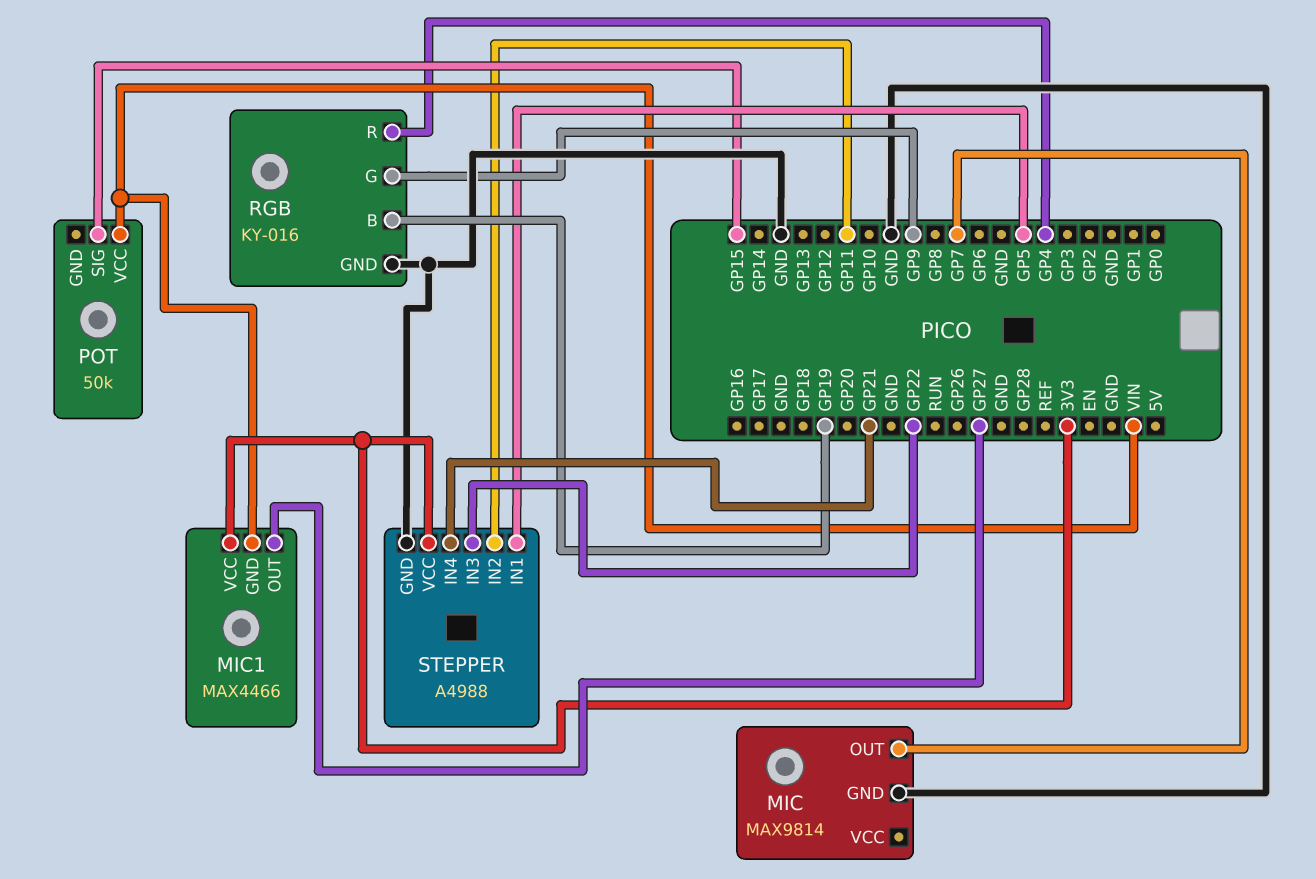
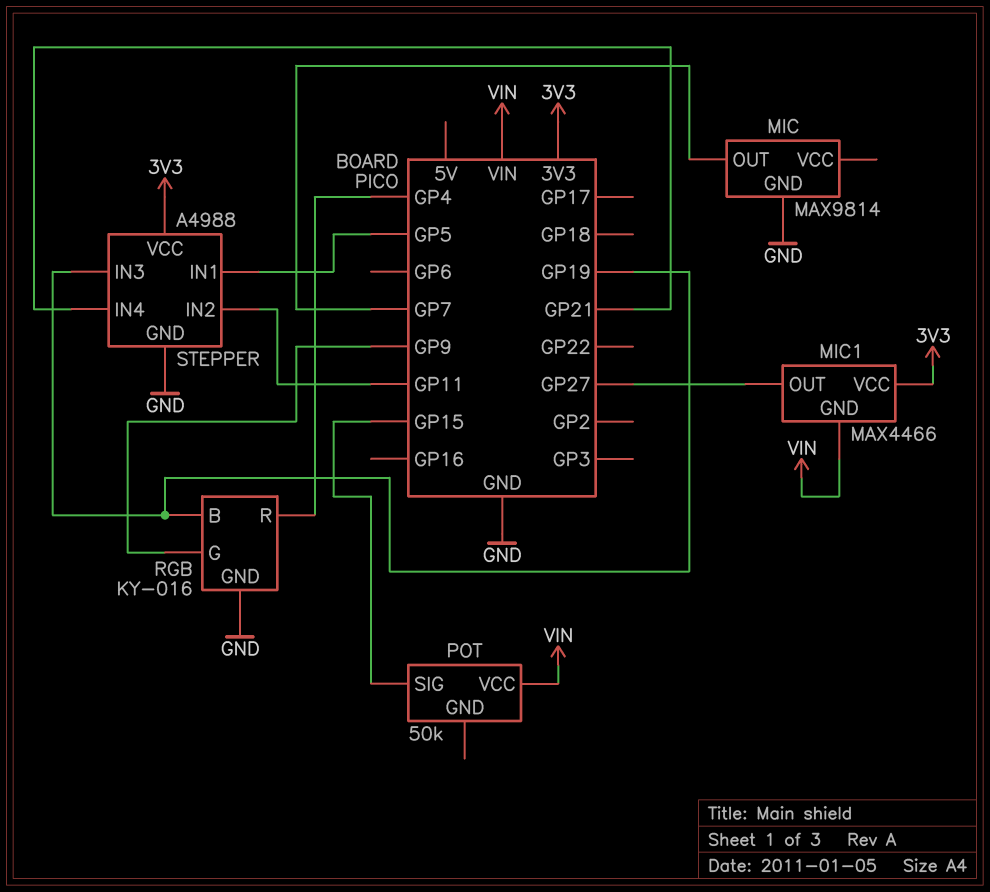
STEPPER pin IN3: GP22 -> GP19

